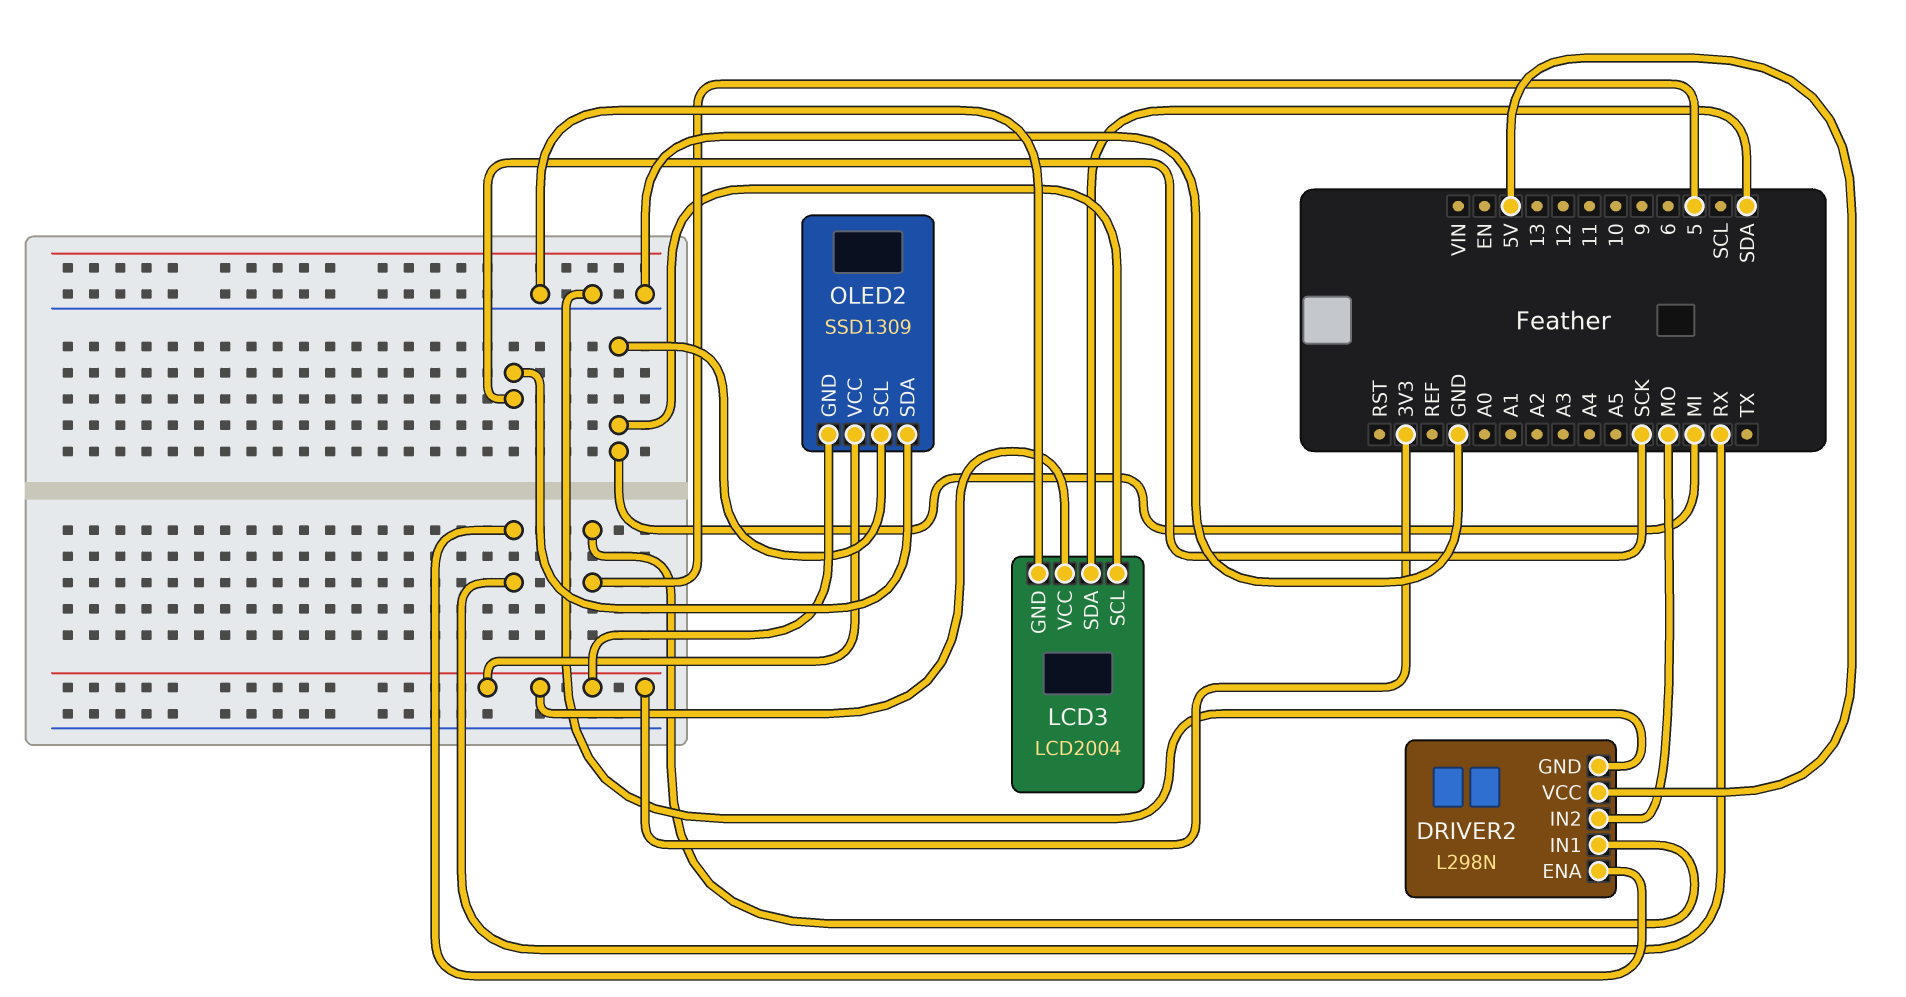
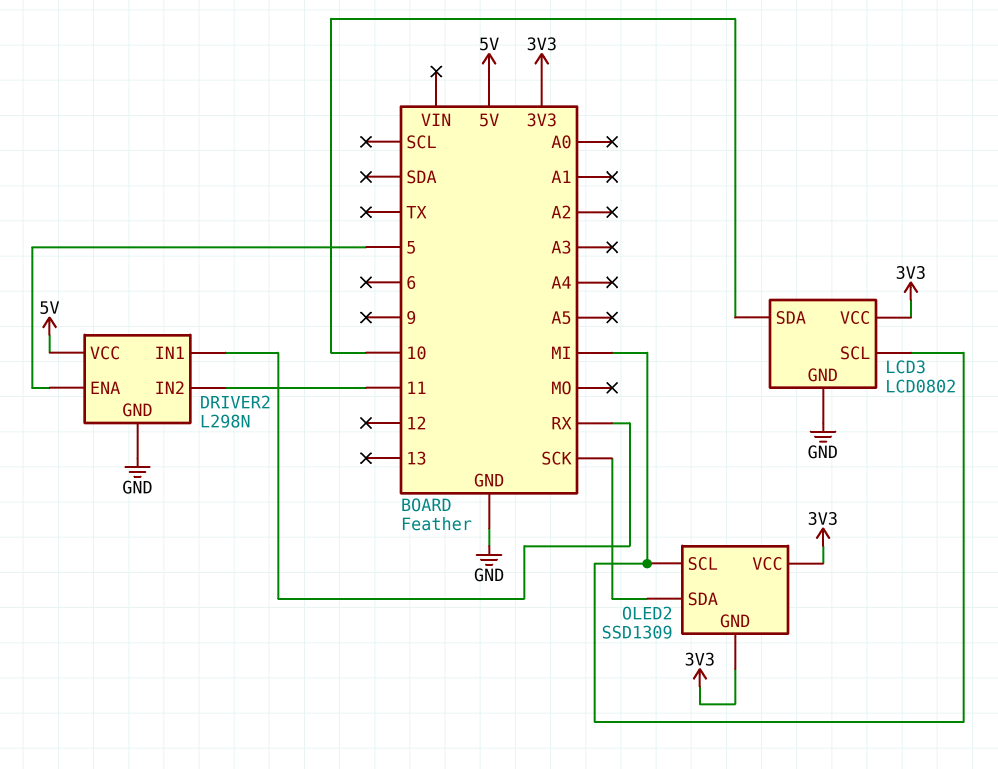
DRIVER2 pin ENA: RX -> 5
DRIVER2 pin IN1: 5 -> RX
DRIVER2 pin IN2: MO -> 11
LCD3: LCD2004 -> LCD0802
LCD3 pin SDA: SDA -> 10

